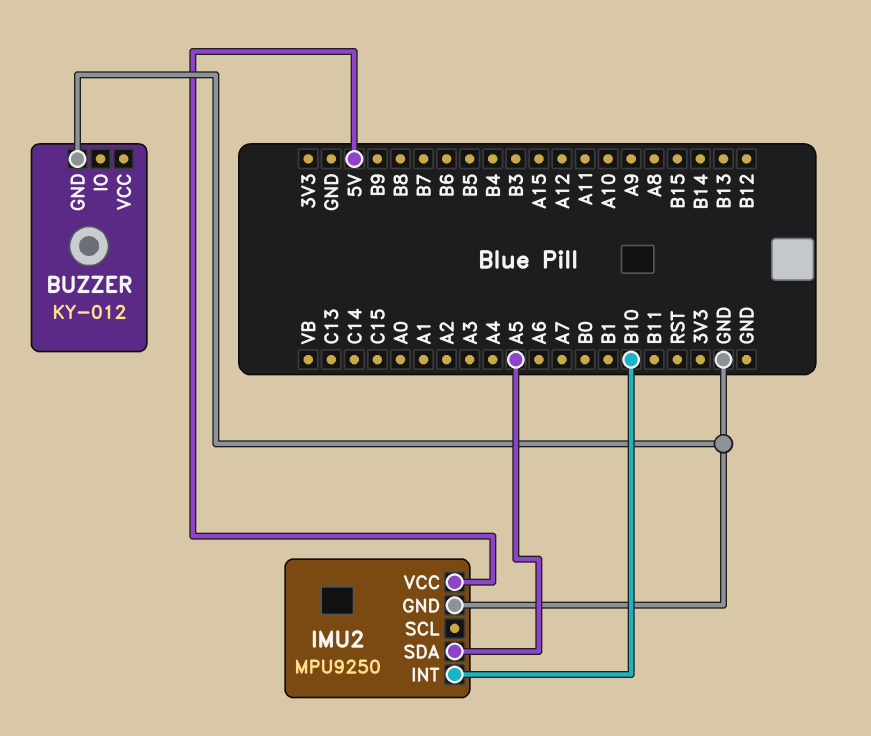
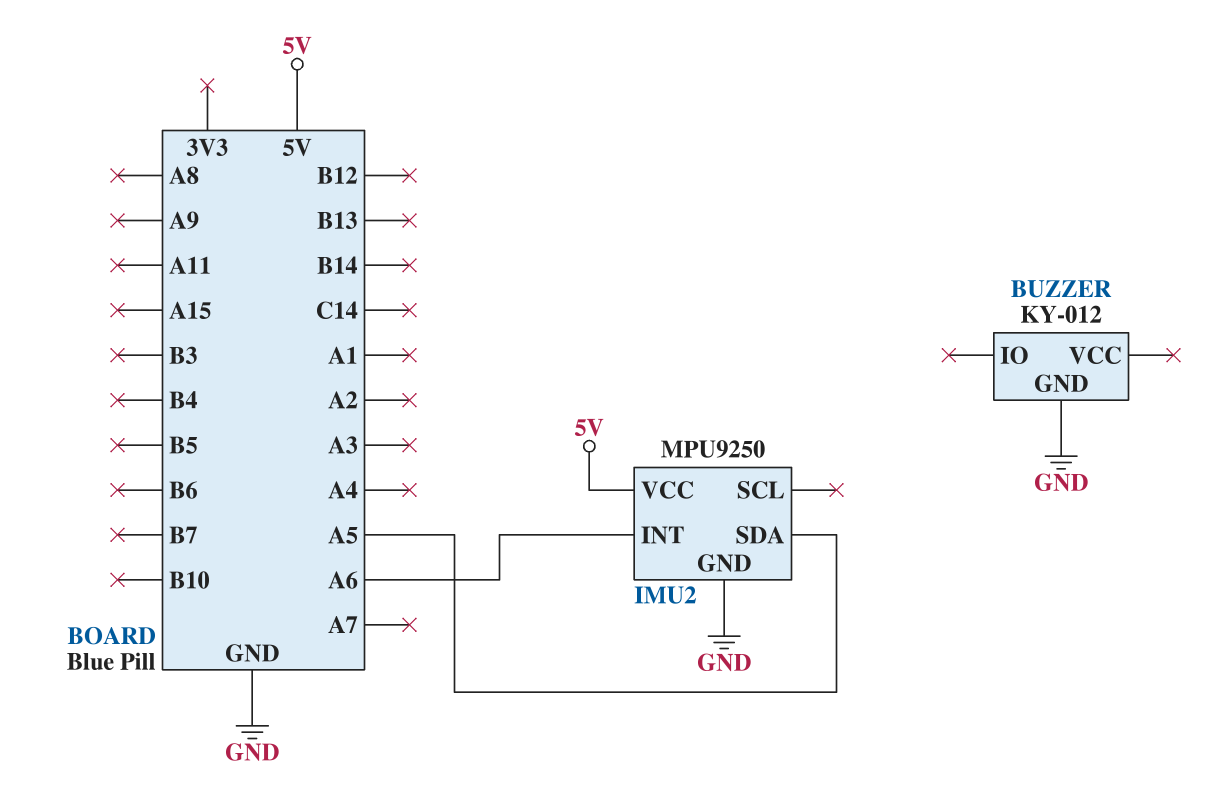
IMU2 pin INT: B10 -> A6

